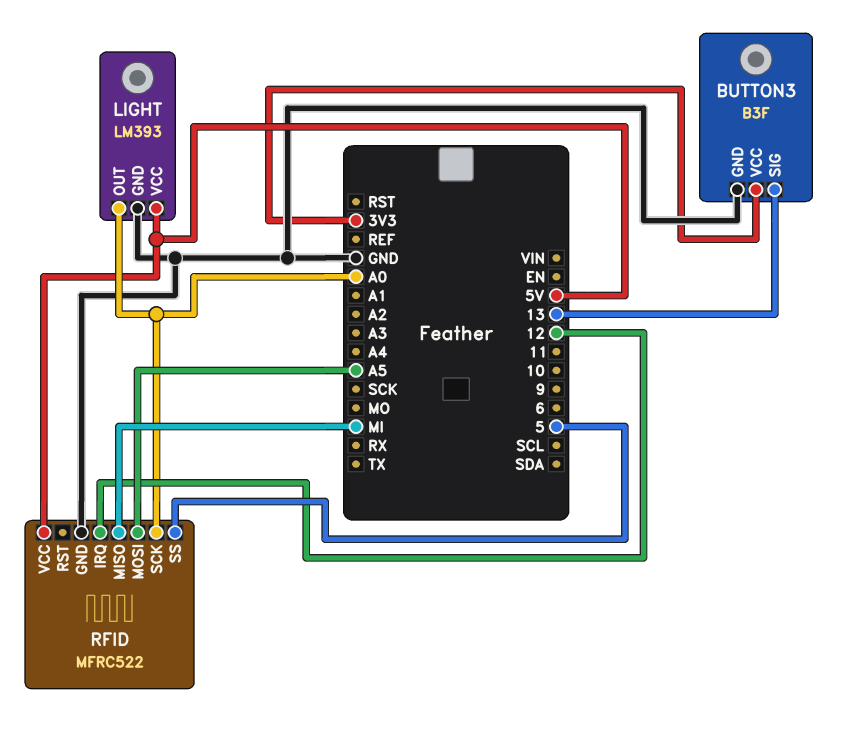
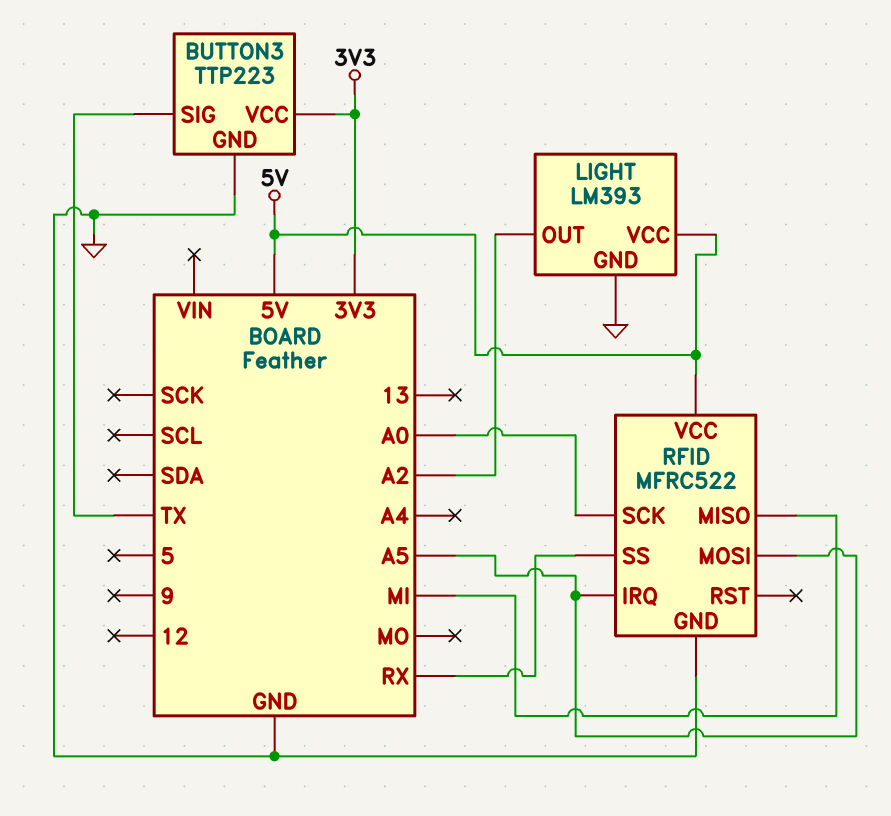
BUTTON3: B3F -> TTP223
BUTTON3 pin SIG: 13 -> TX
LIGHT pin OUT: A0 -> A2
RFID pin IRQ: 12 -> A5
RFID pin SS: 5 -> RX

